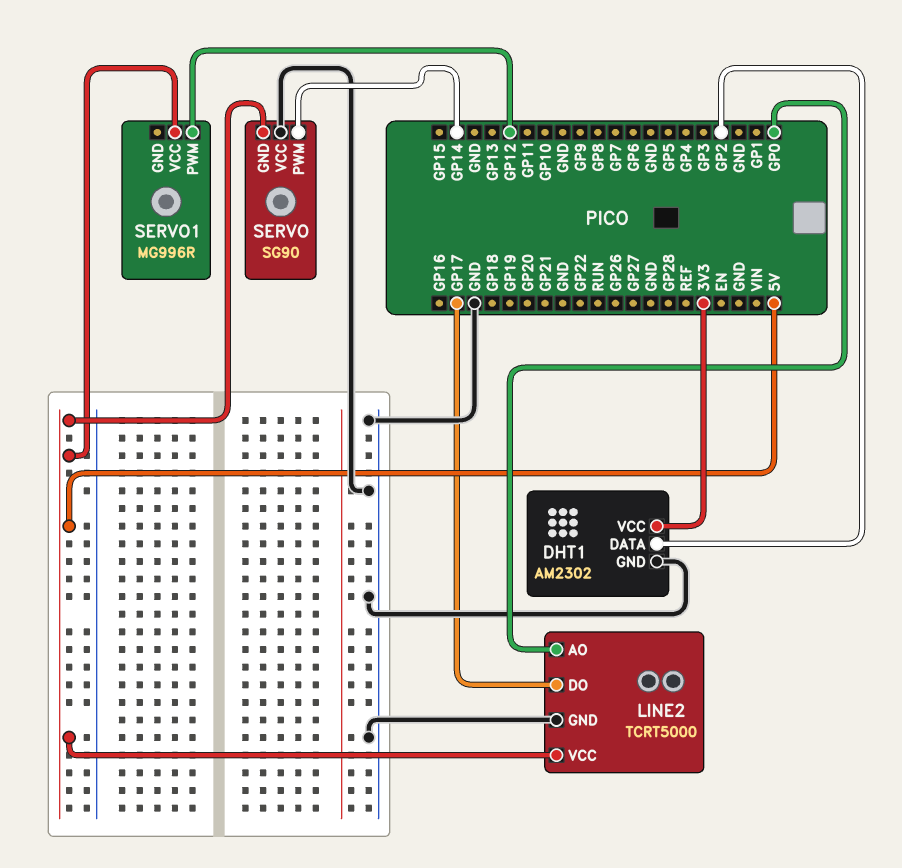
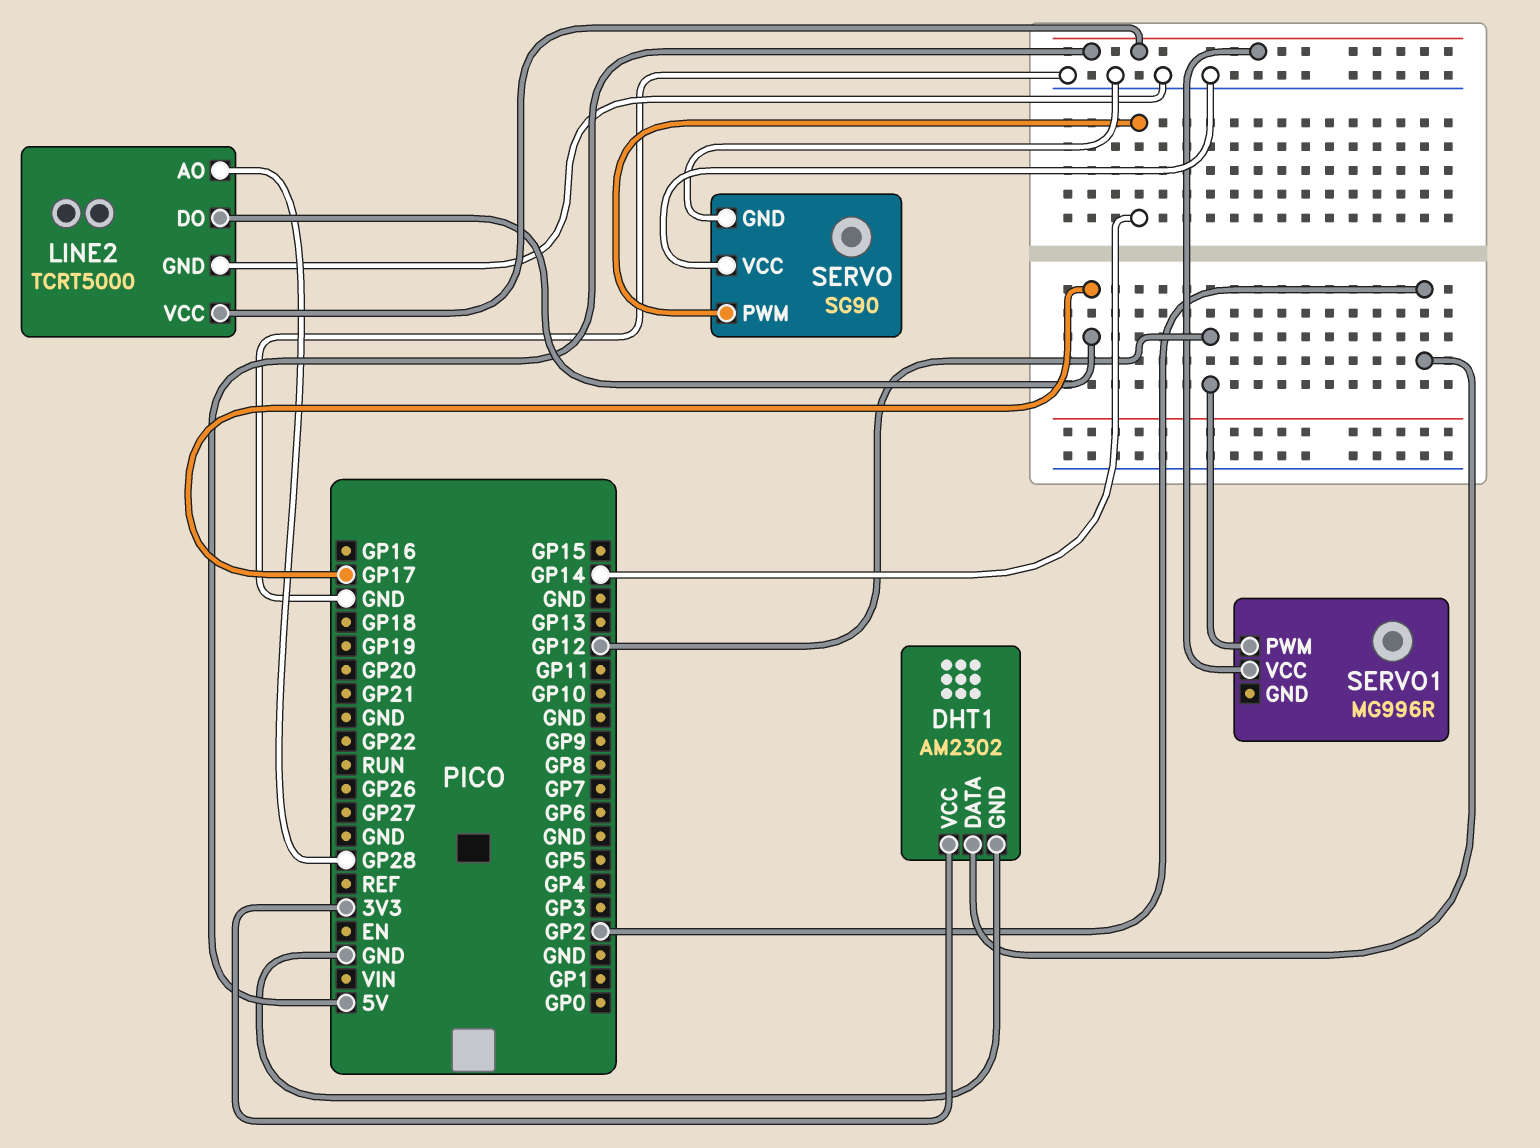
LINE2 pin AO: GP0 -> GP28
SERVO pin GND: 5V -> GND

